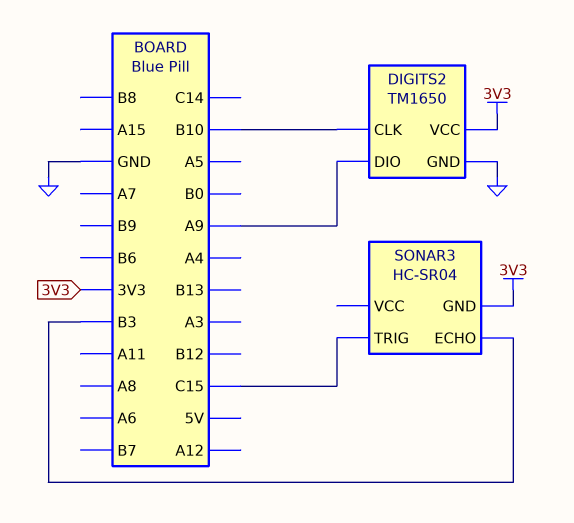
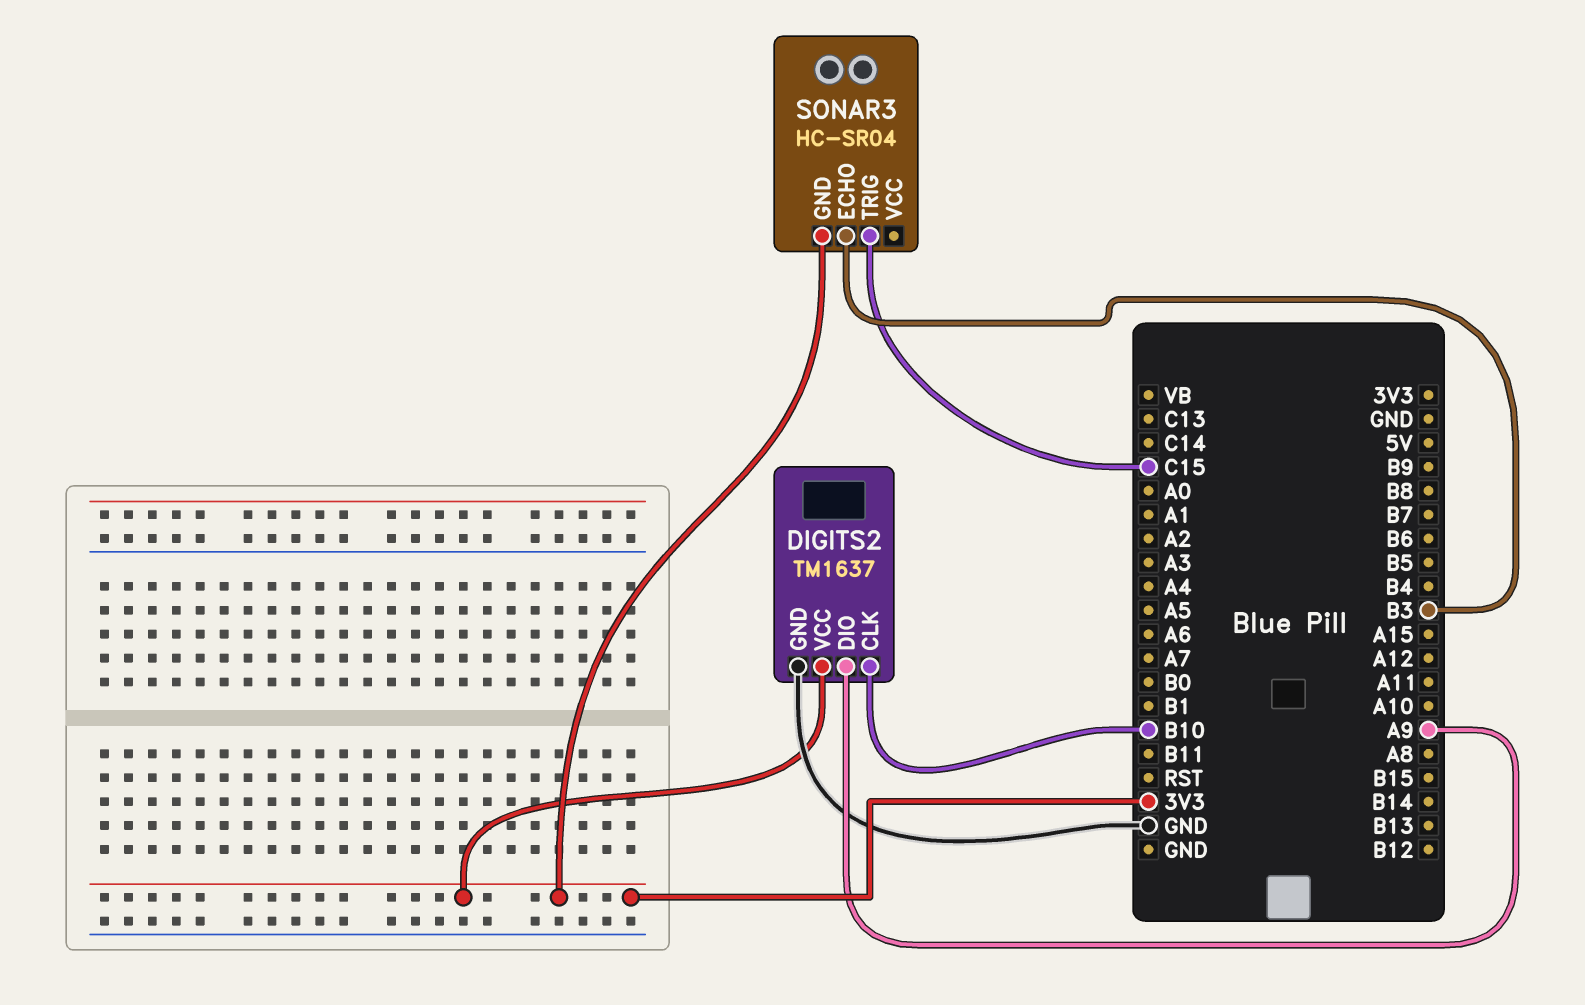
DIGITS2: TM1650 -> TM1637

